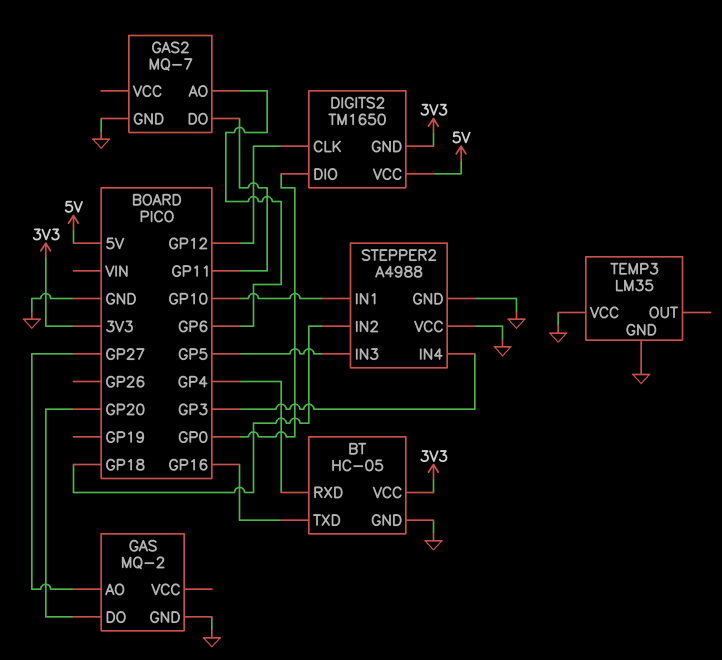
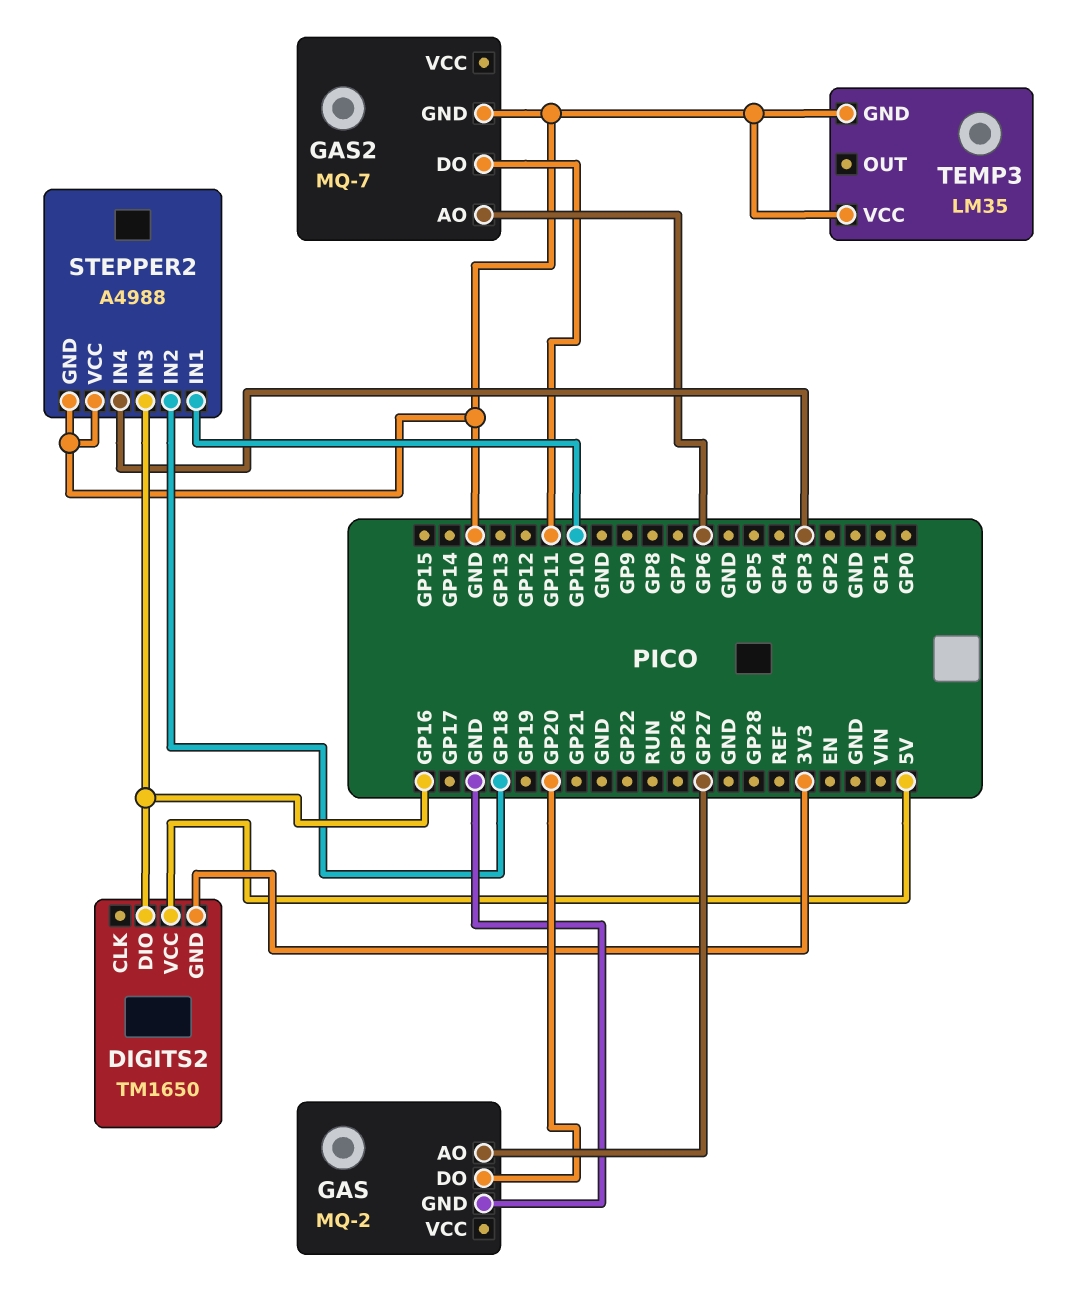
BT: HC-05 -> none
BT pin GND: GND -> none
BT pin RXD: GP4 -> none
BT pin TXD: GP16 -> none
BT pin VCC: 3V3 -> none
DIGITS2 pin CLK: GP12 -> none
DIGITS2 pin DIO: GP0 -> GP16
STEPPER2 pin IN3: GP5 -> GP16

